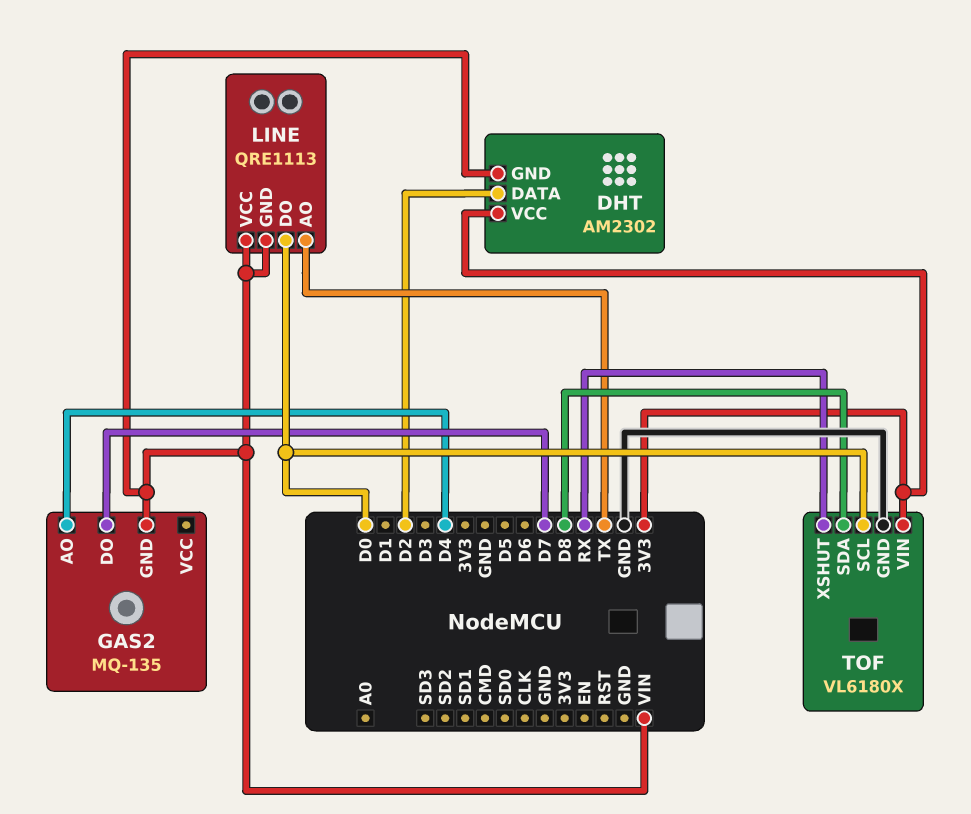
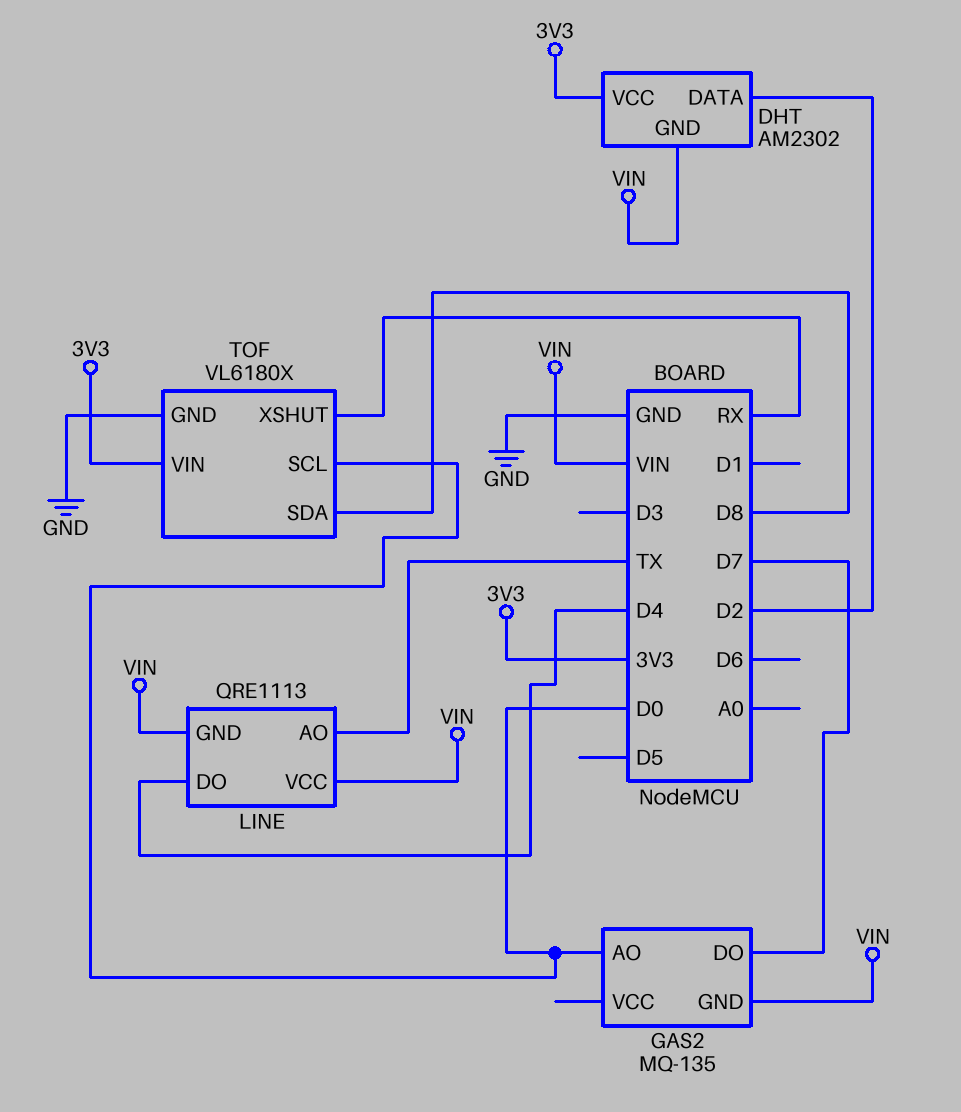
GAS2 pin AO: D4 -> D0
LINE pin DO: D0 -> D4

